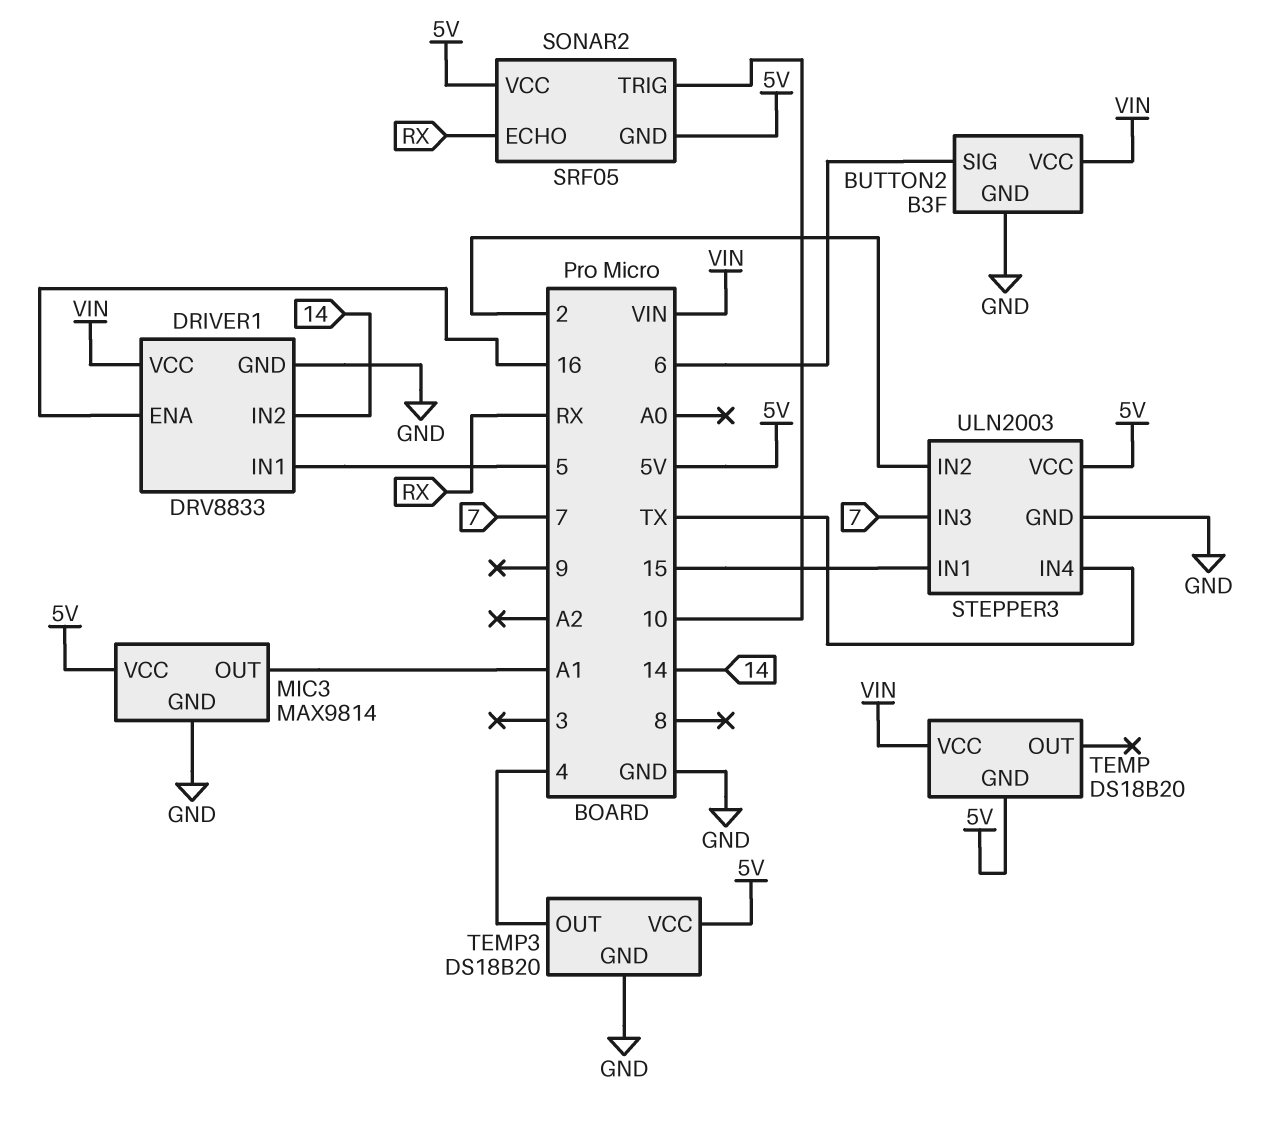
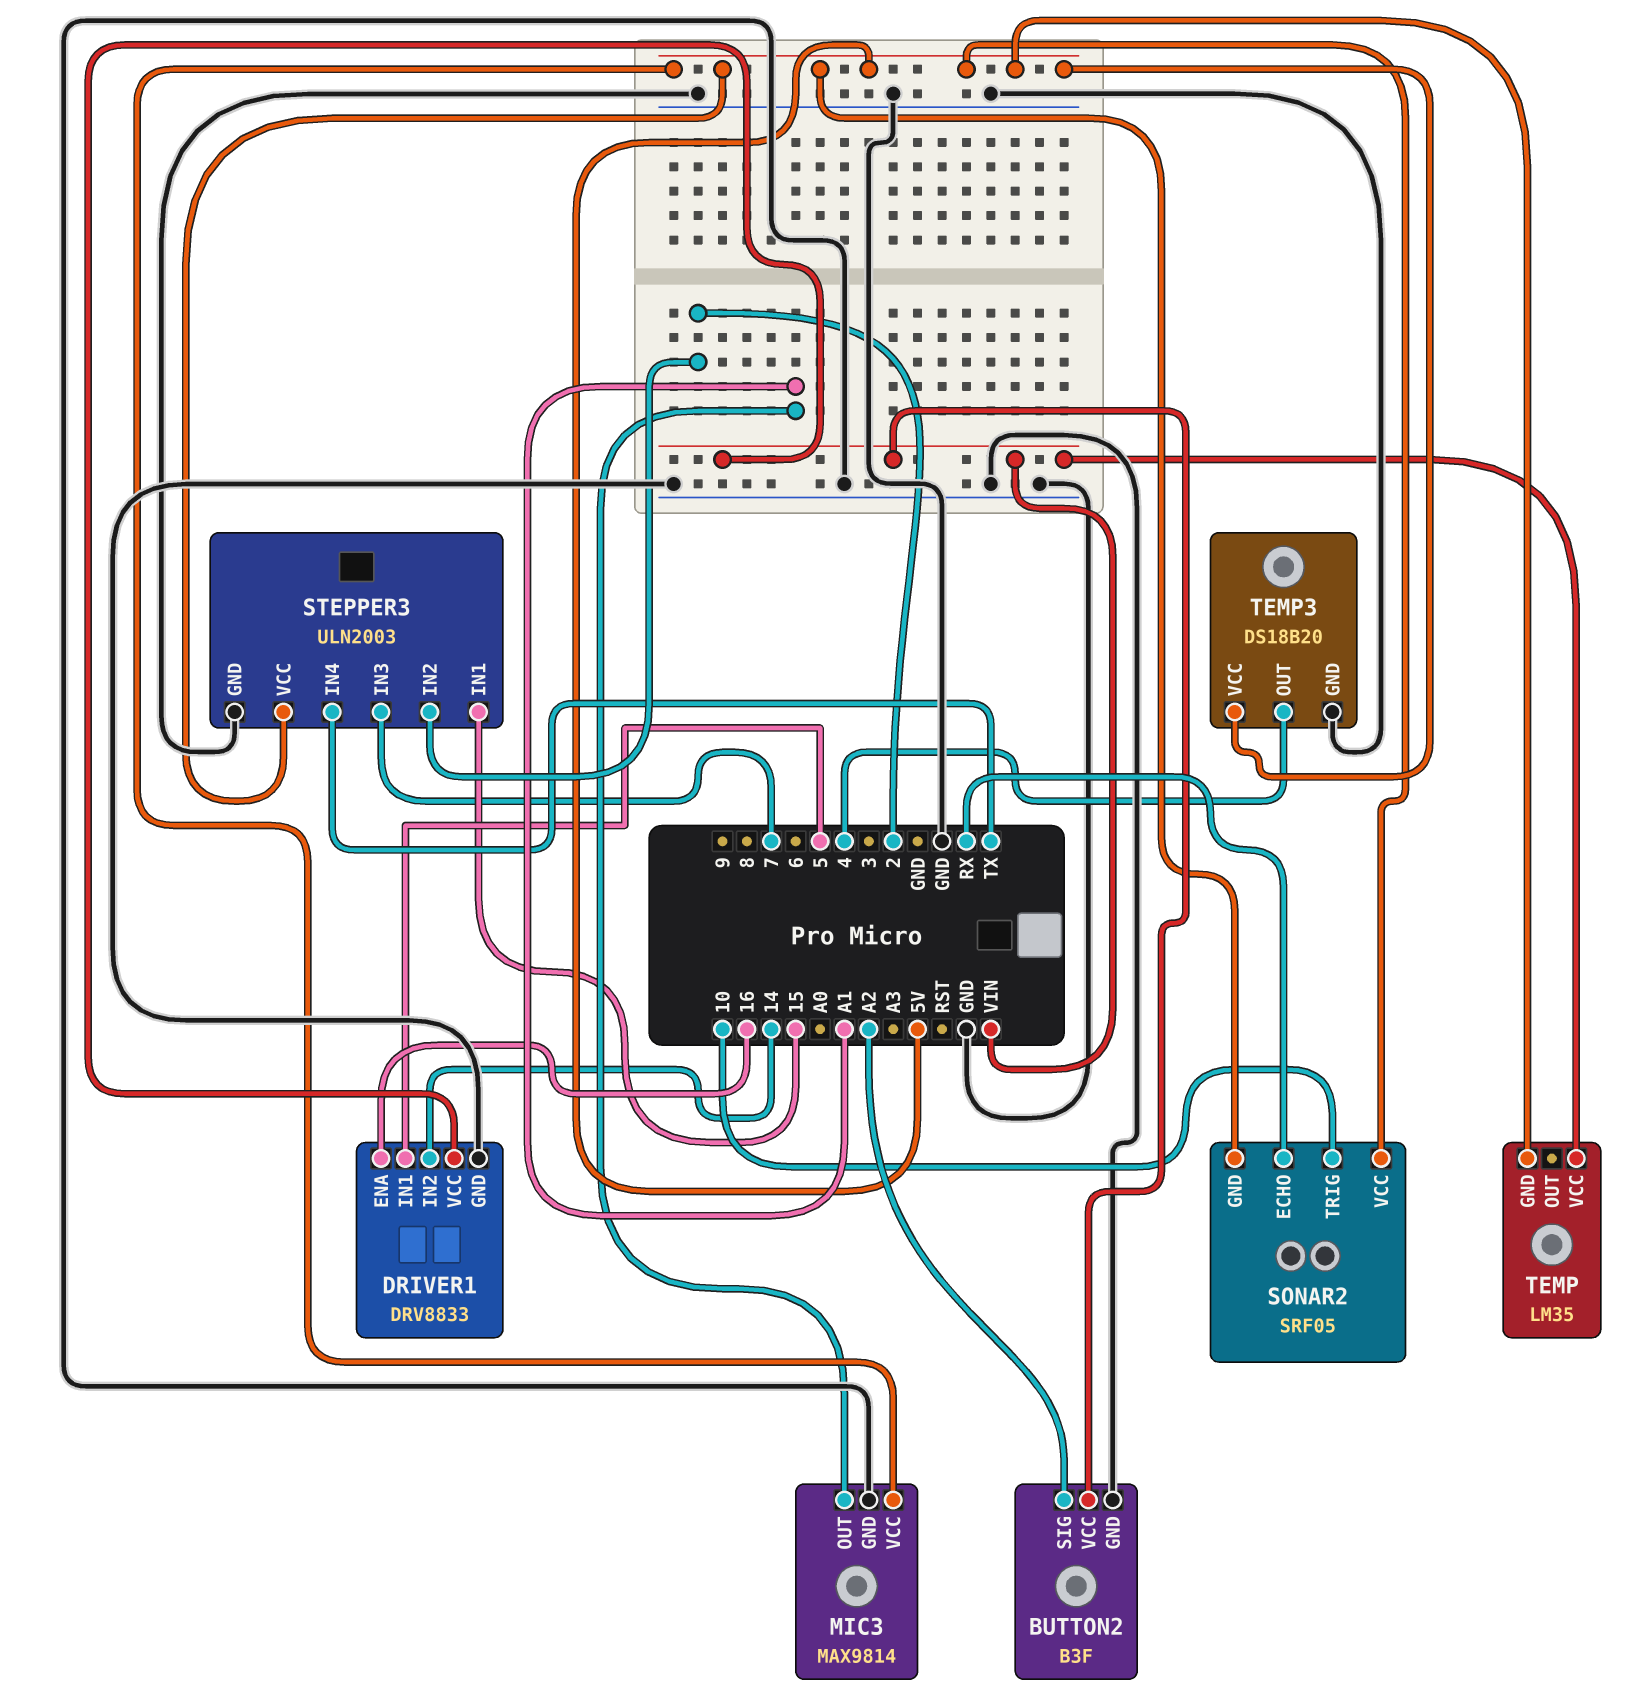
BUTTON2 pin SIG: 6 -> A2
TEMP: DS18B20 -> LM35

